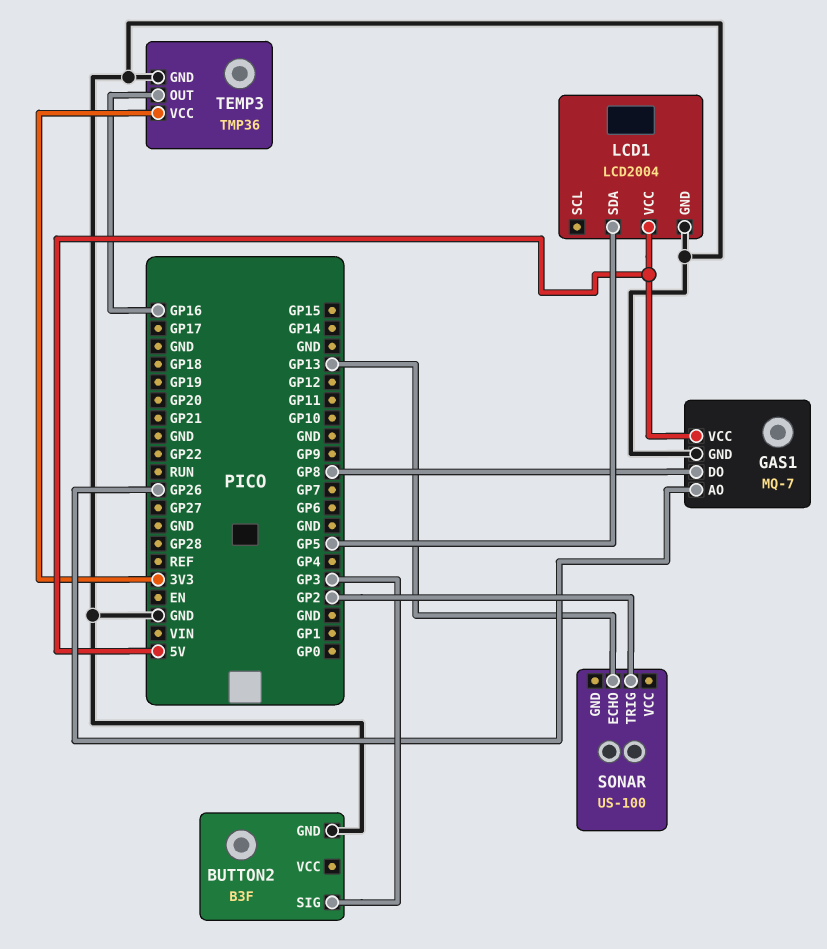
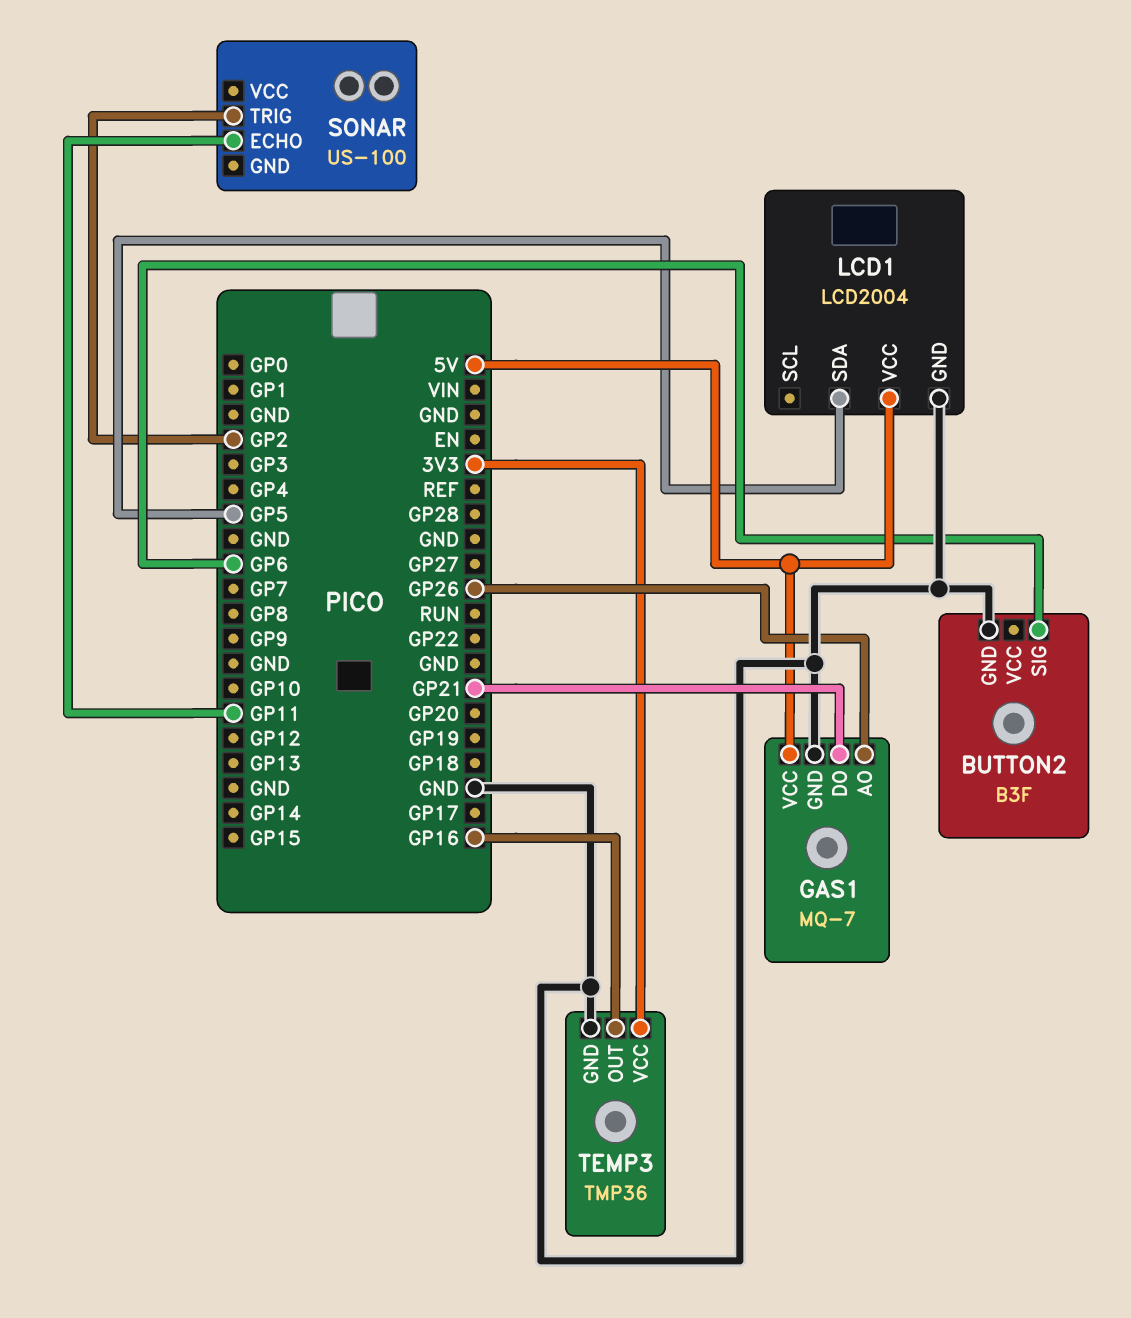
BUTTON2 pin SIG: GP3 -> GP6
GAS1 pin DO: GP8 -> GP21
SONAR pin ECHO: GP13 -> GP11

